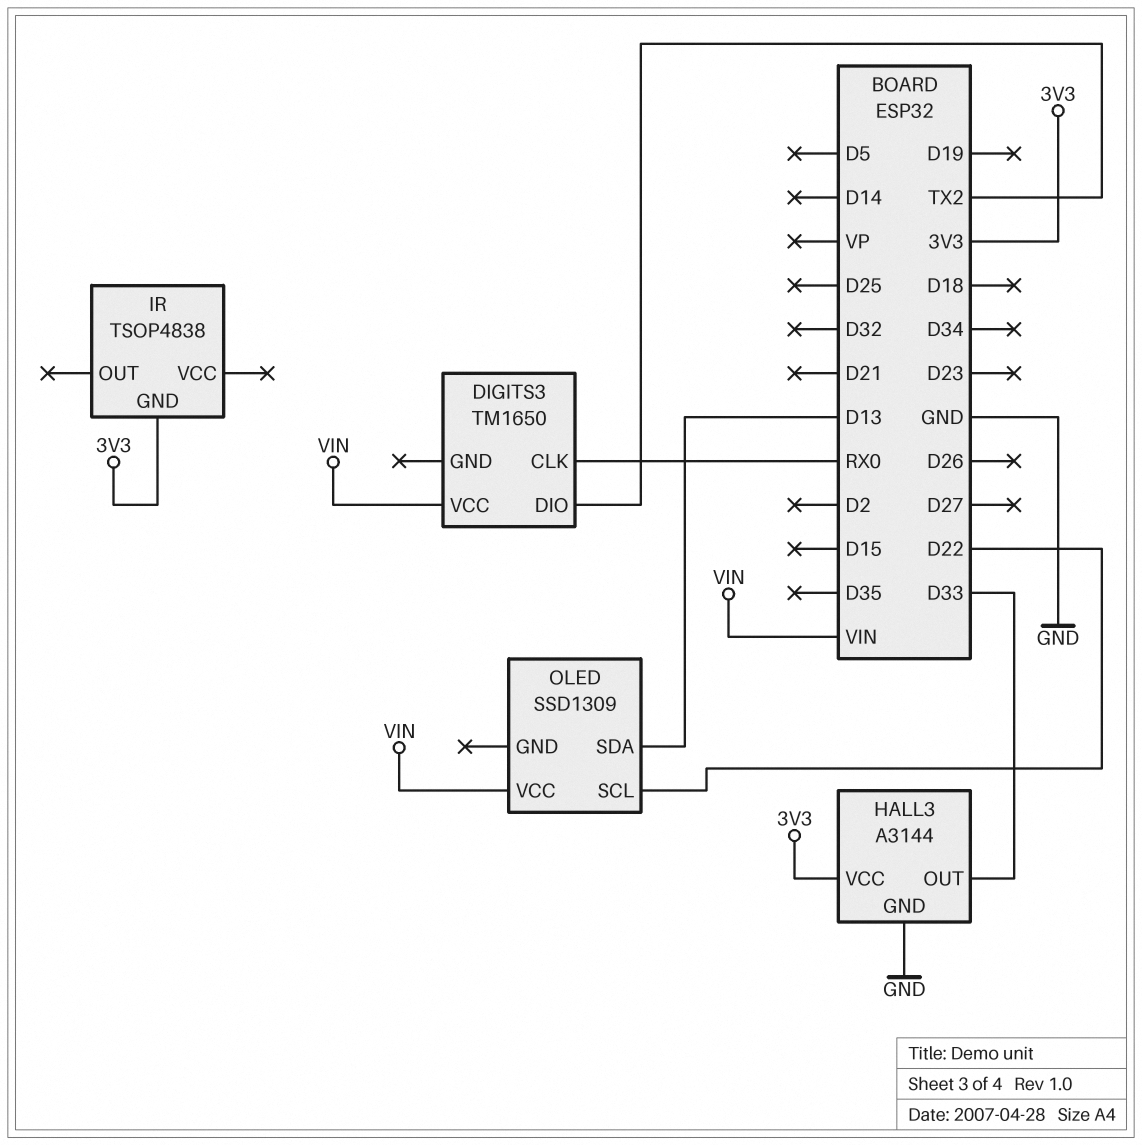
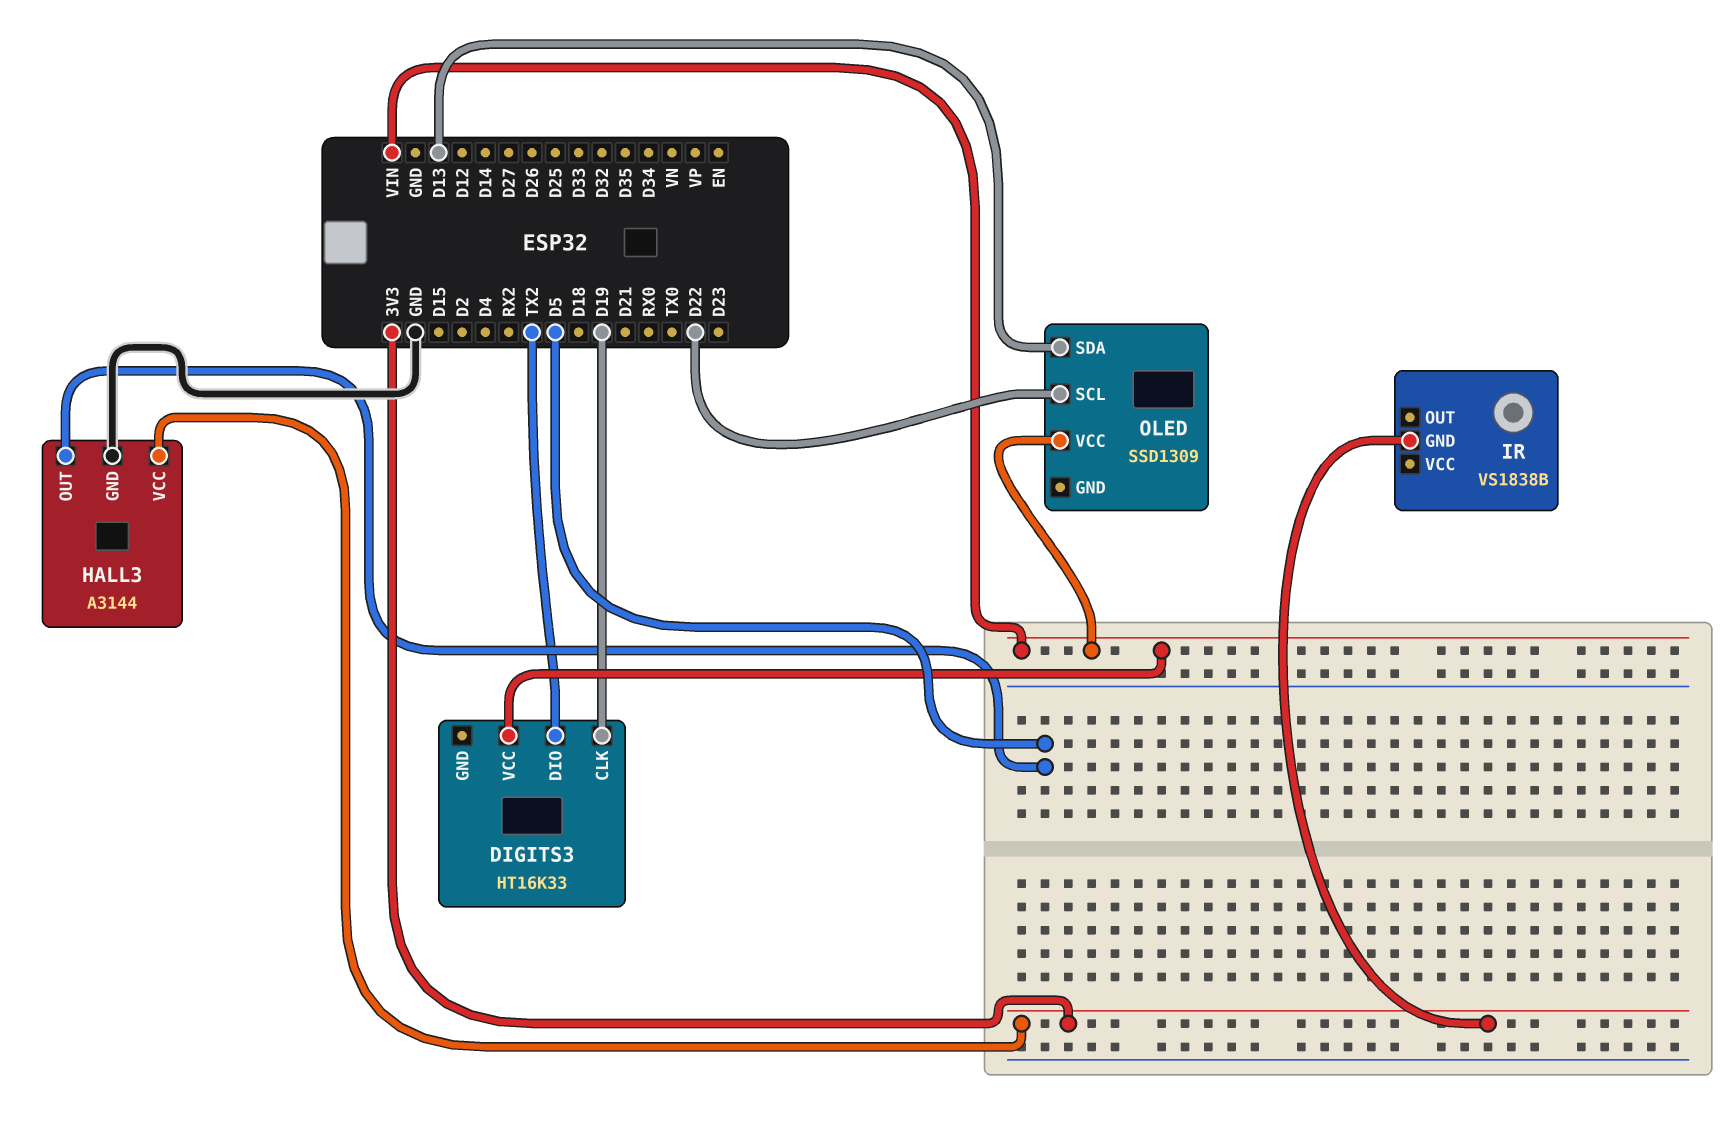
DIGITS3: TM1650 -> HT16K33
DIGITS3 pin CLK: RX0 -> D19
HALL3 pin OUT: D33 -> D5
IR: TSOP4838 -> VS1838B

